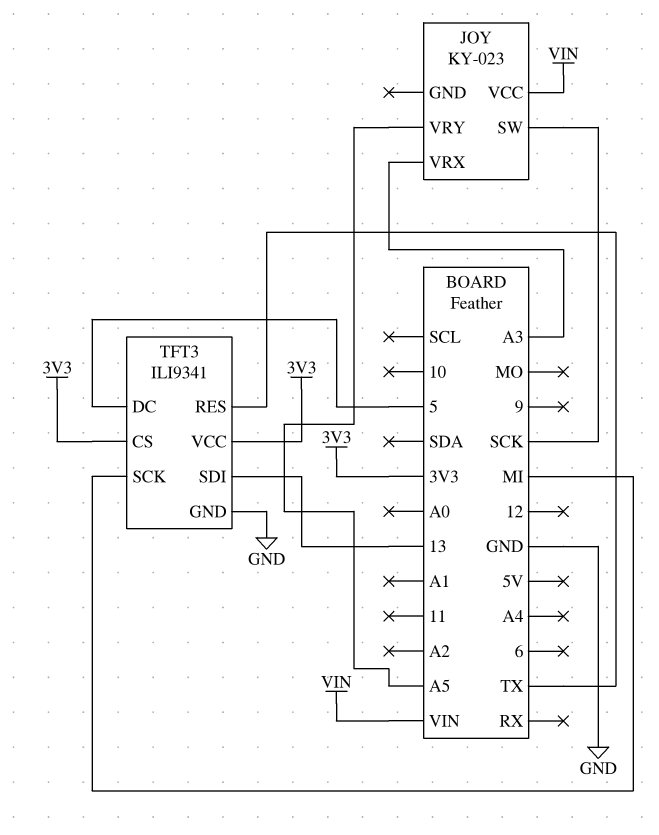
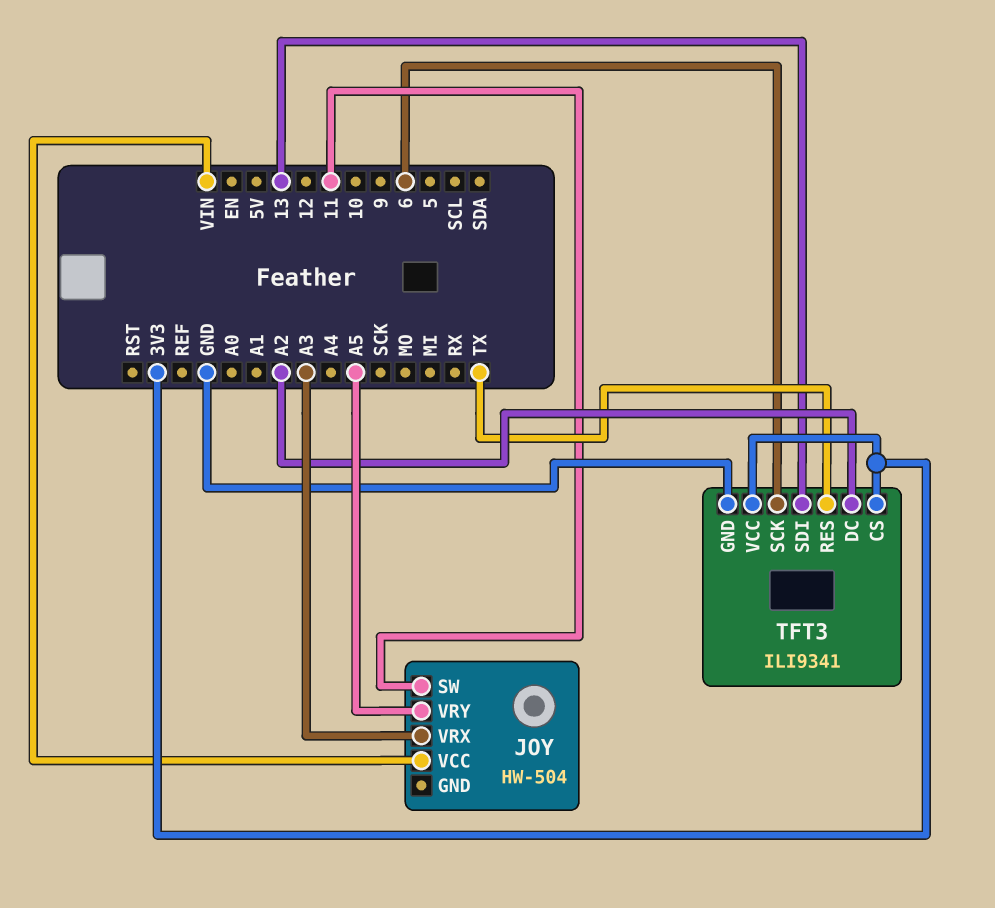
JOY: KY-023 -> HW-504
JOY pin SW: SCK -> 11
TFT3 pin DC: 5 -> A2
TFT3 pin SCK: MI -> 6

